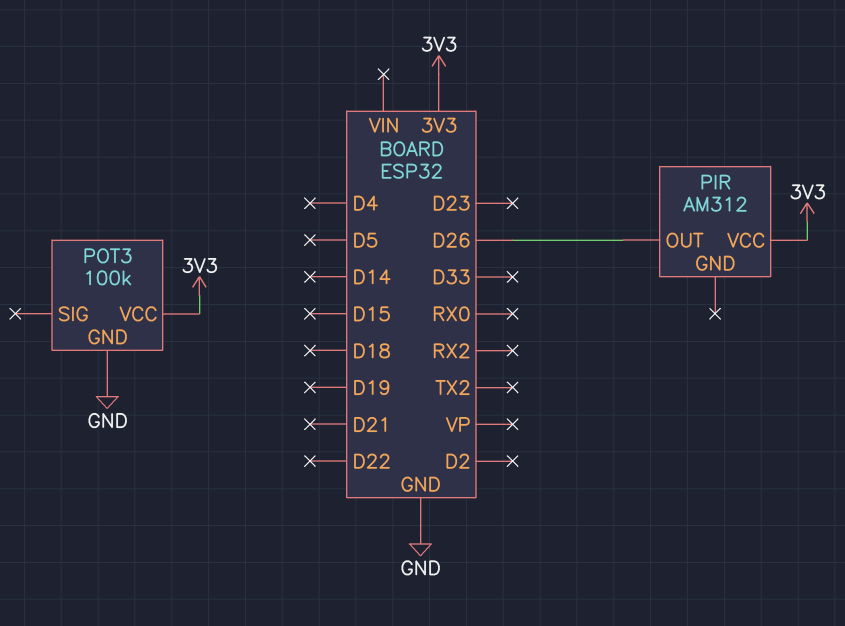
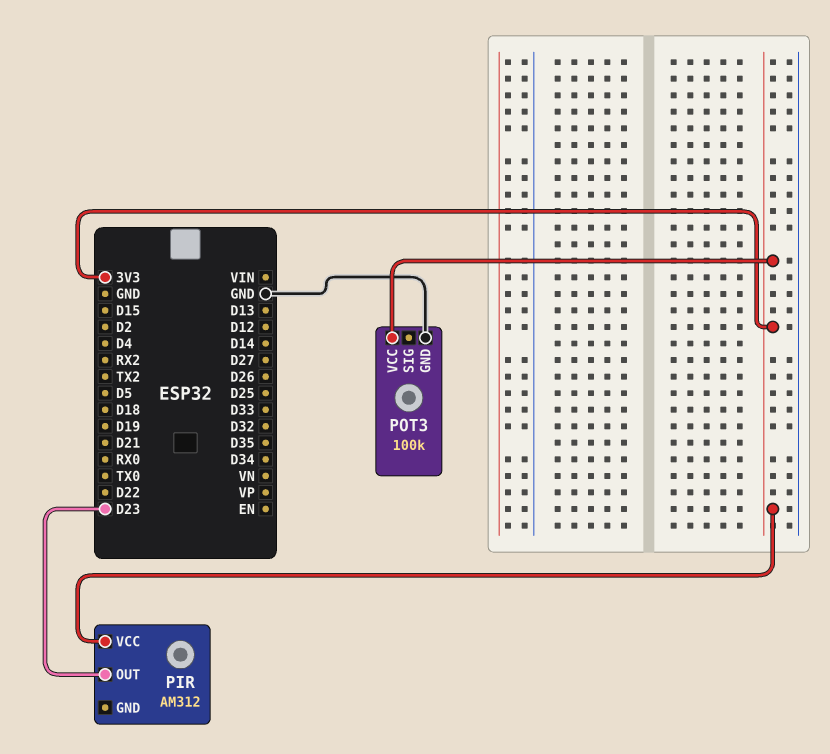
PIR pin OUT: D26 -> D23

